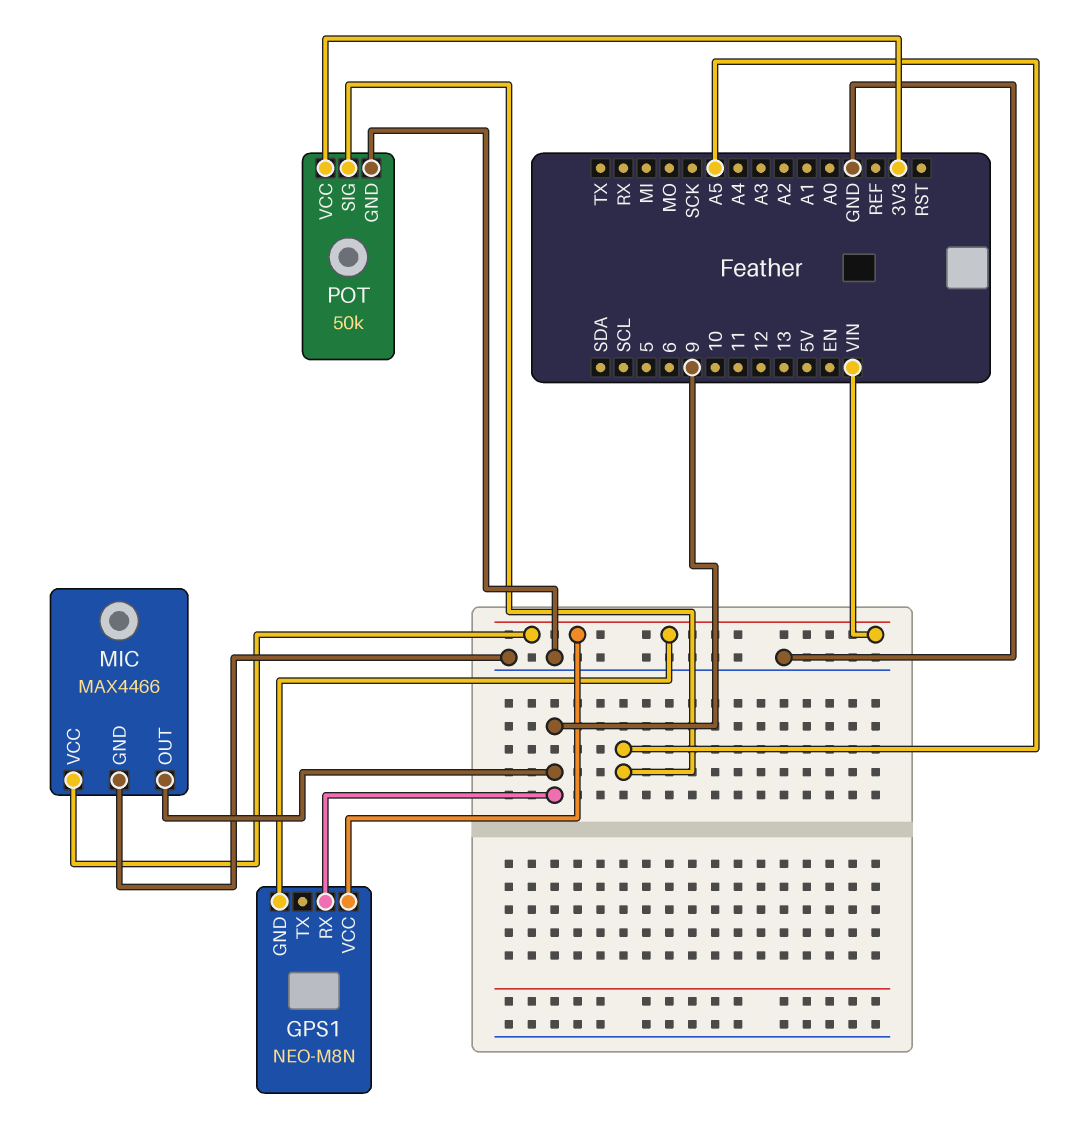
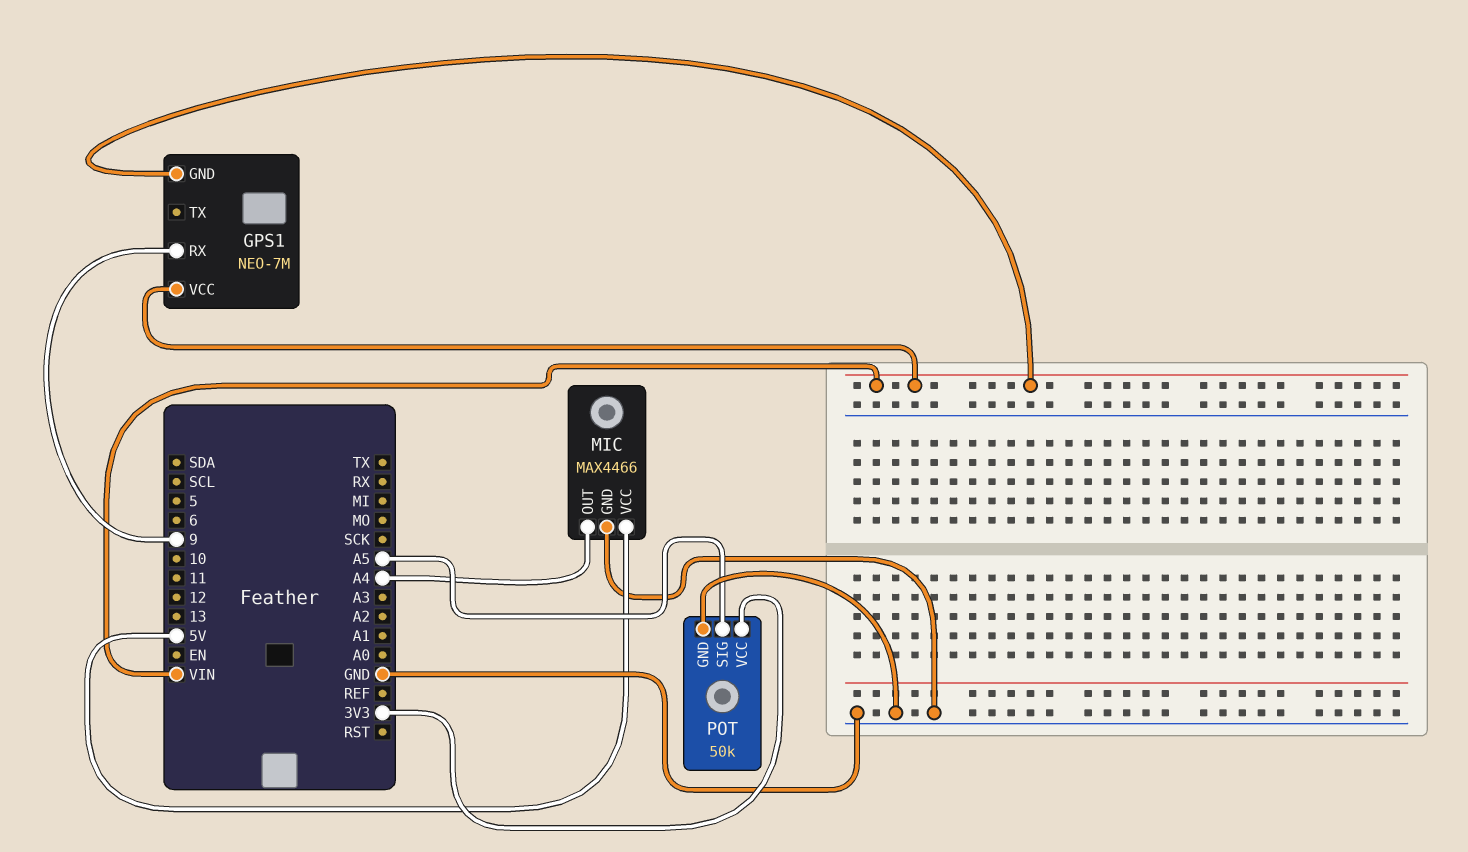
GPS1: NEO-M8N -> NEO-7M
MIC pin OUT: 9 -> A4
MIC pin VCC: VIN -> 5V

